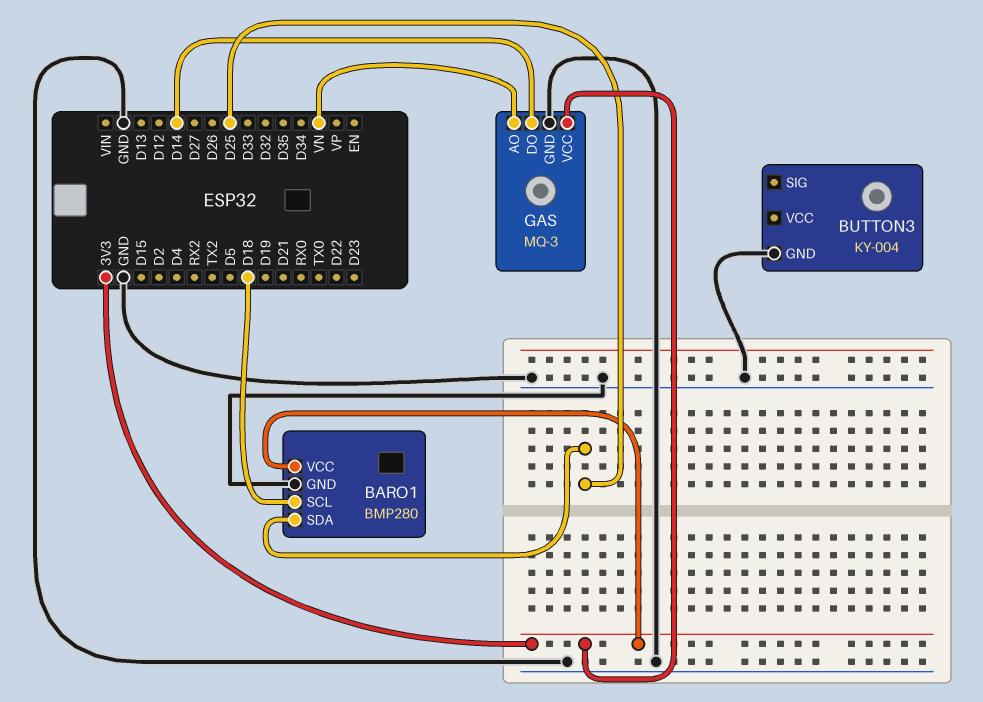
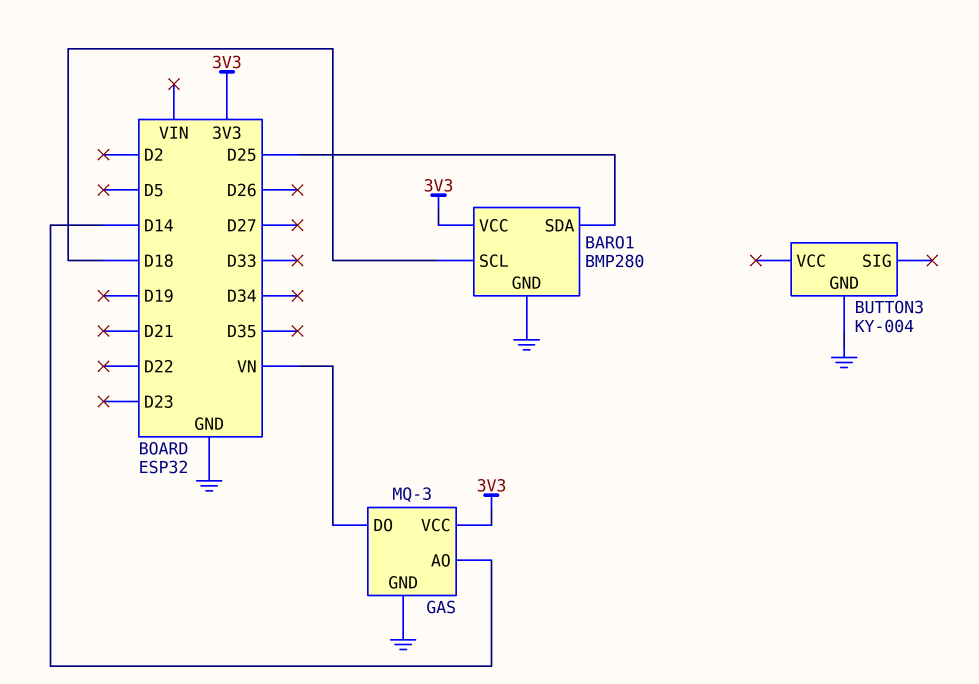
GAS pin AO: VN -> D14
GAS pin DO: D14 -> VN

